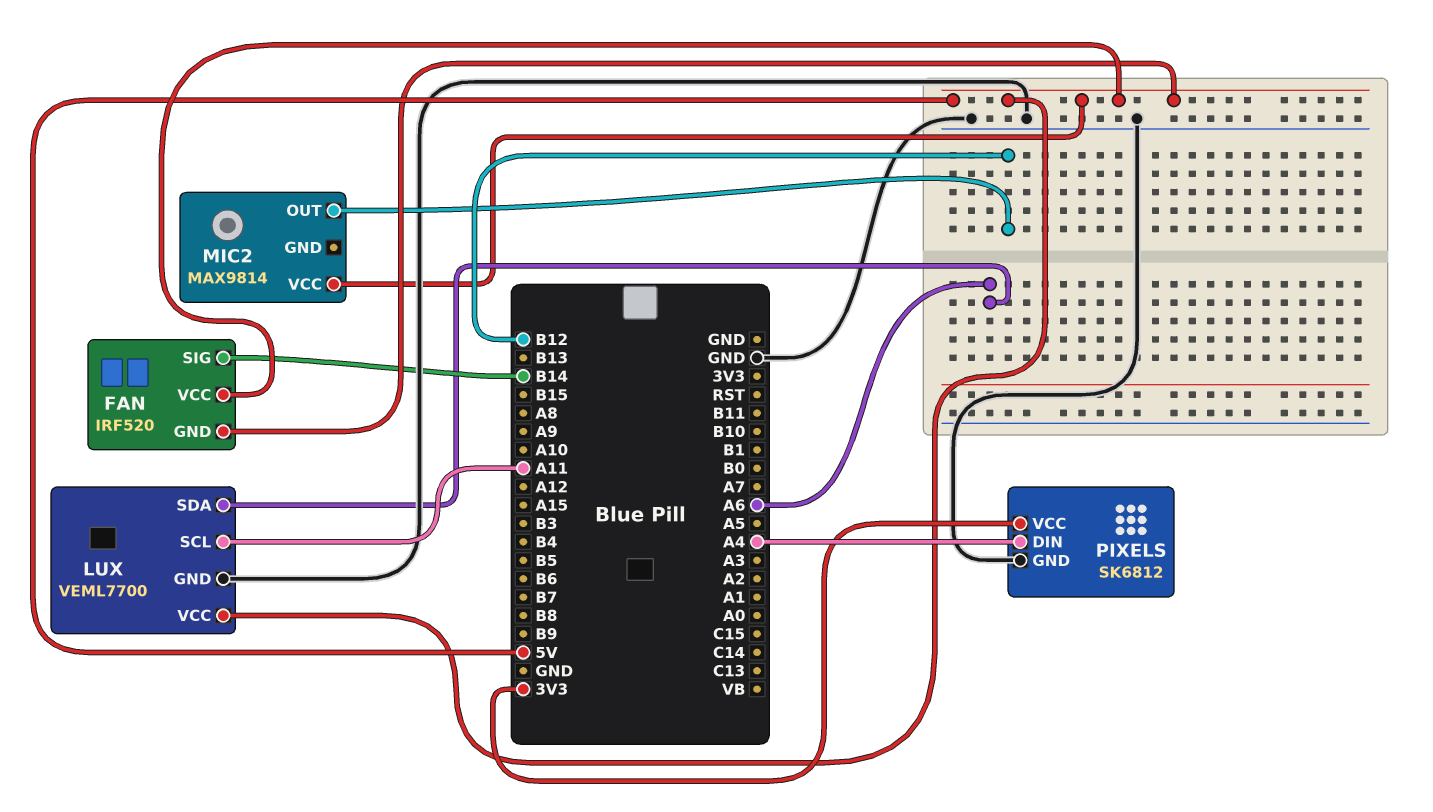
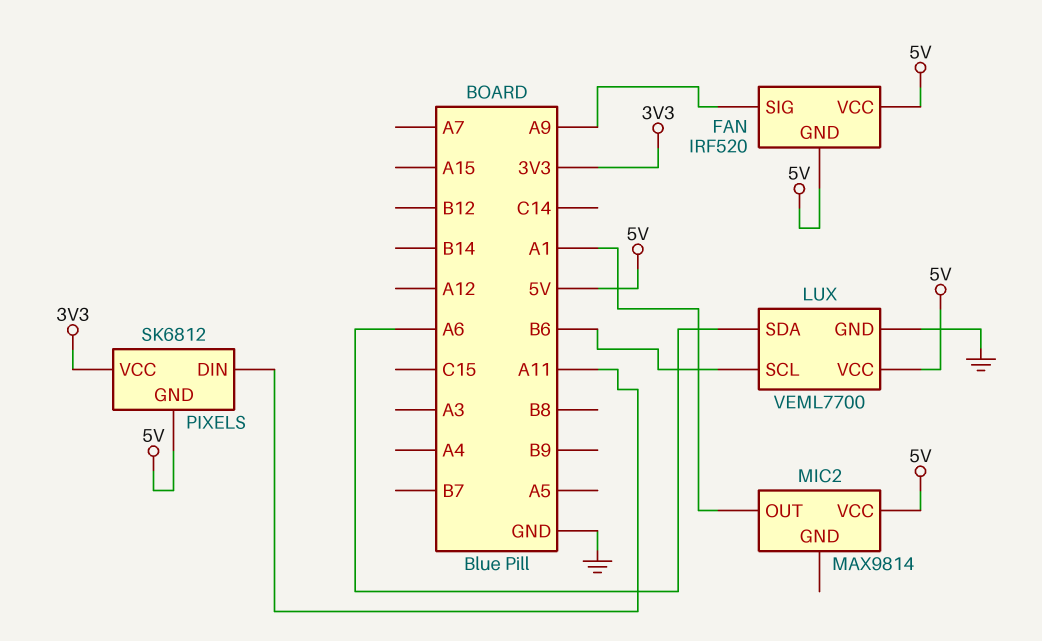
FAN pin SIG: B14 -> A9
LUX pin SCL: A11 -> B6
MIC2 pin OUT: B12 -> A1
PIXELS pin DIN: A4 -> A11
PIXELS pin GND: GND -> 5V

